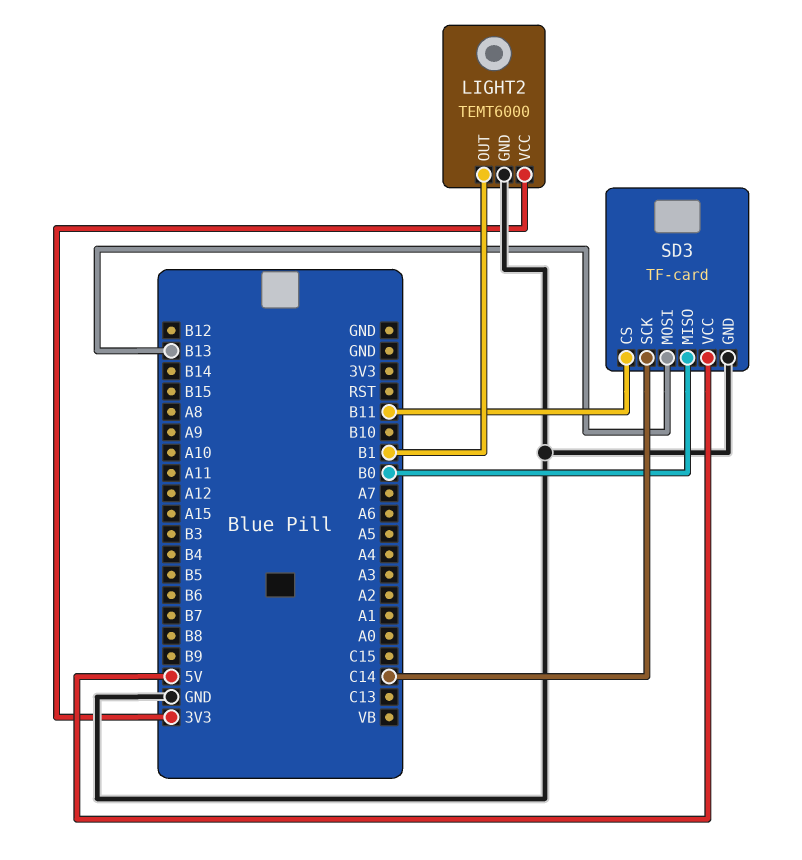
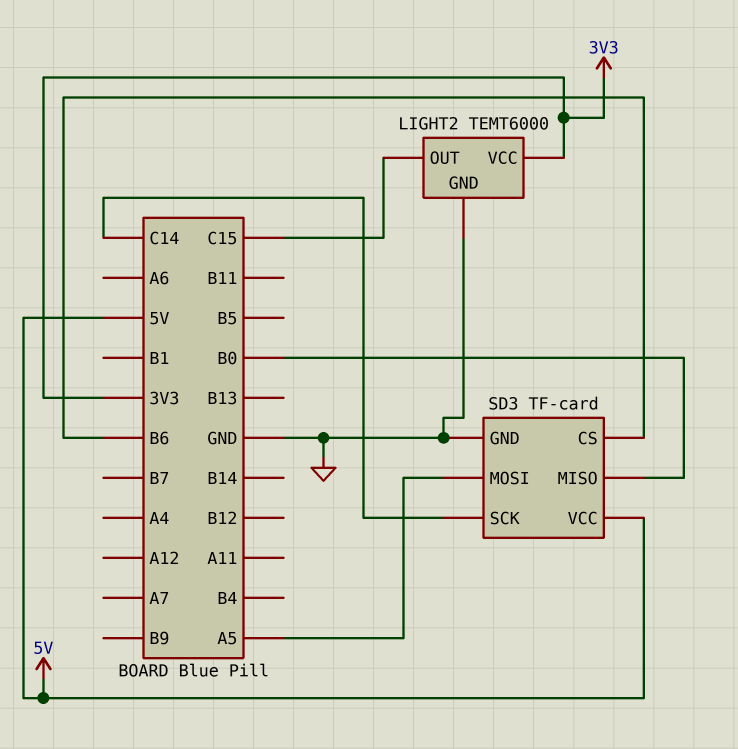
LIGHT2 pin OUT: B1 -> C15
SD3 pin CS: B11 -> B6
SD3 pin MOSI: B13 -> A5

